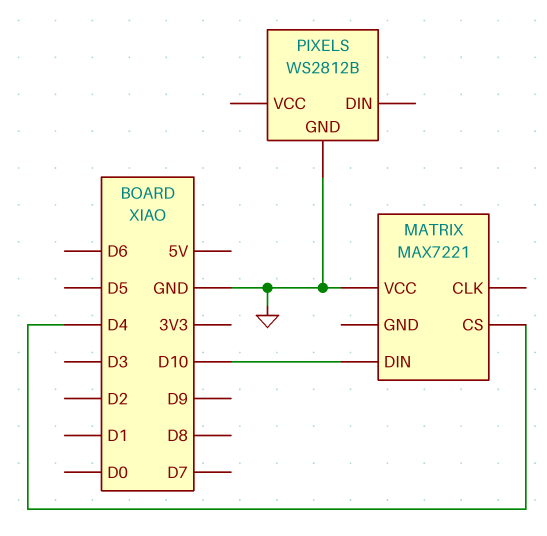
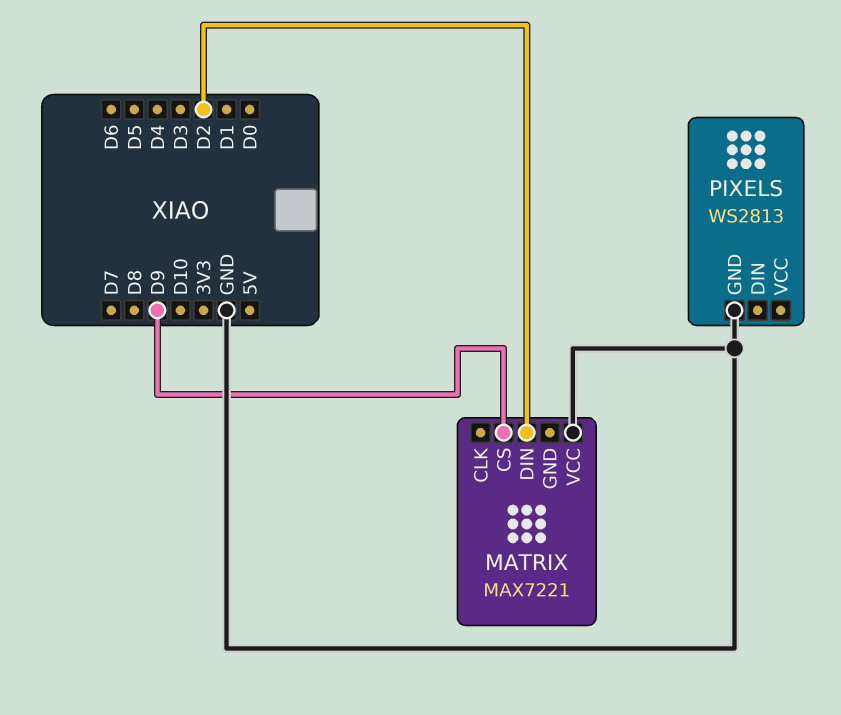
MATRIX pin CS: D4 -> D9
MATRIX pin DIN: D10 -> D2
PIXELS: WS2812B -> WS2813

